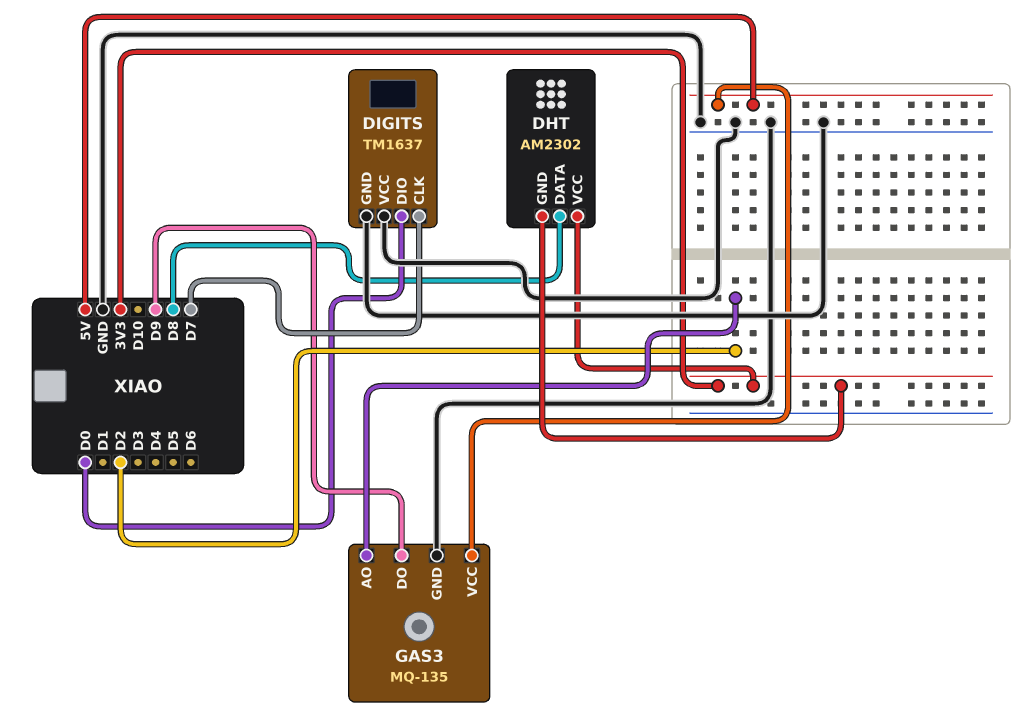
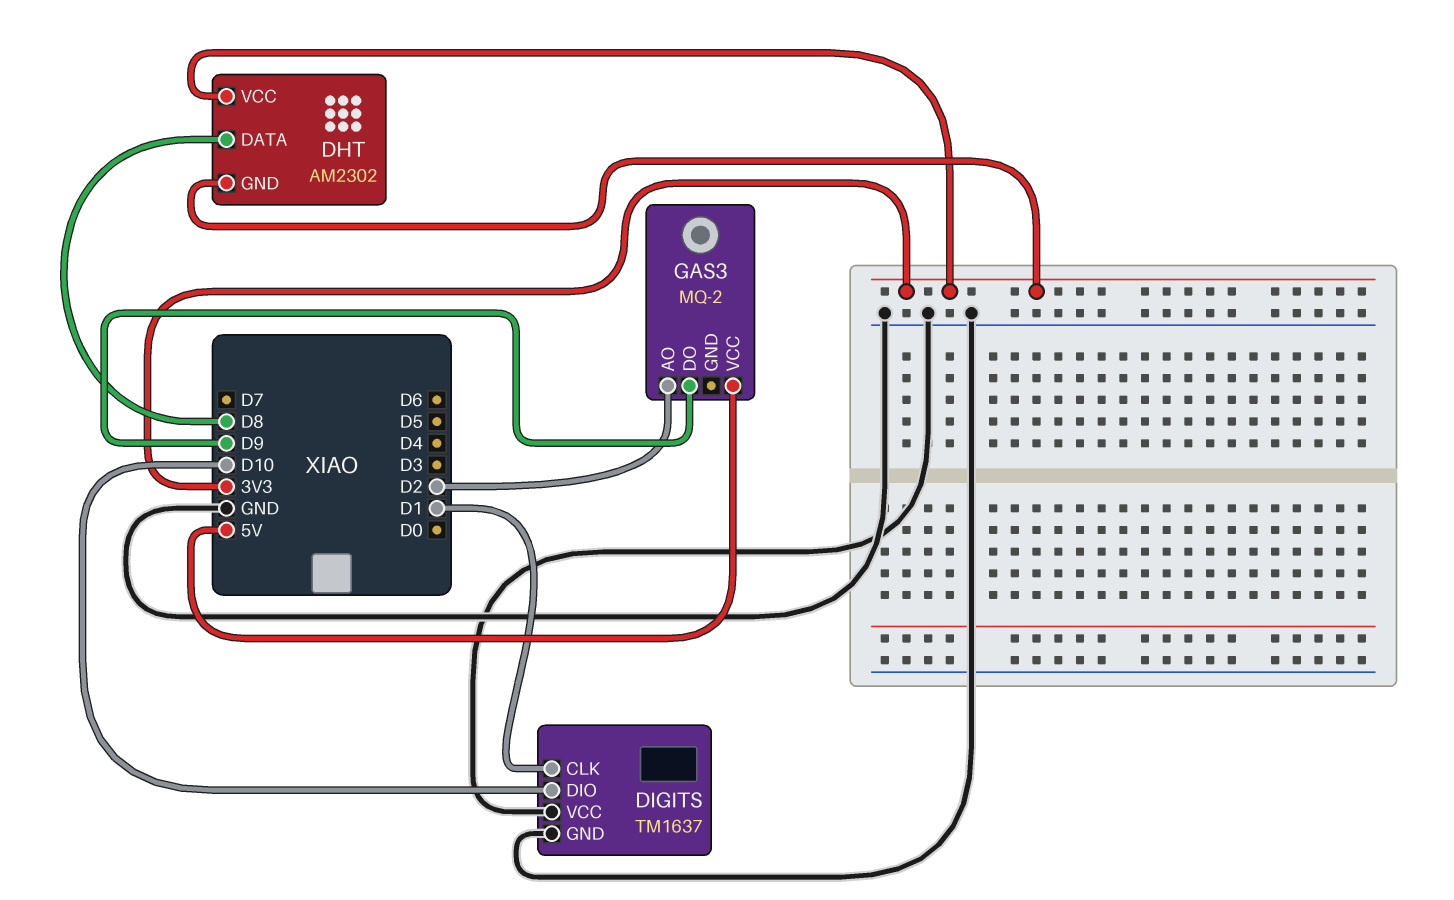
DIGITS pin CLK: D7 -> D1
DIGITS pin DIO: D0 -> D10
GAS3: MQ-135 -> MQ-2
GAS3 pin GND: GND -> none

